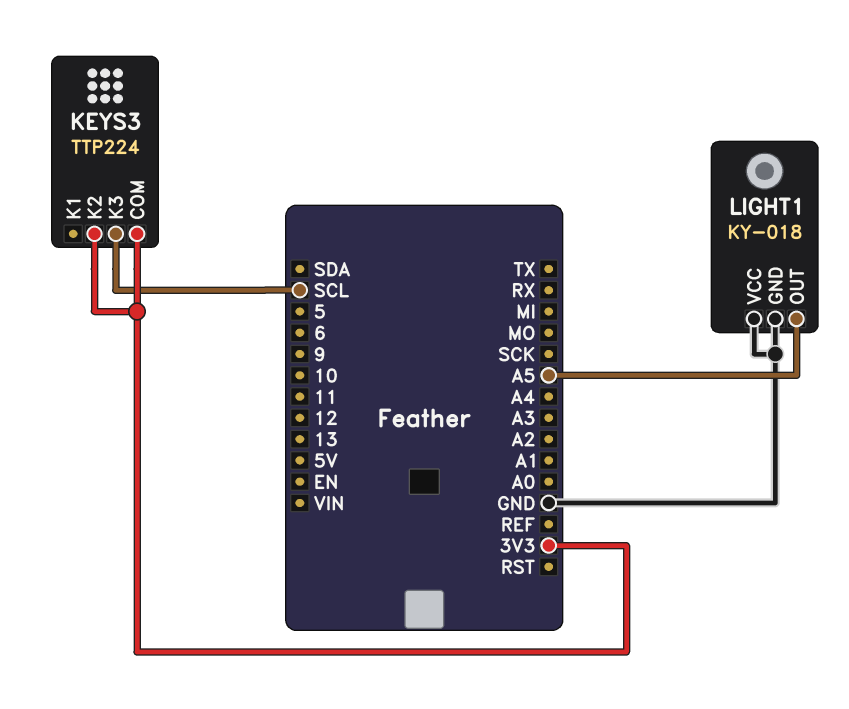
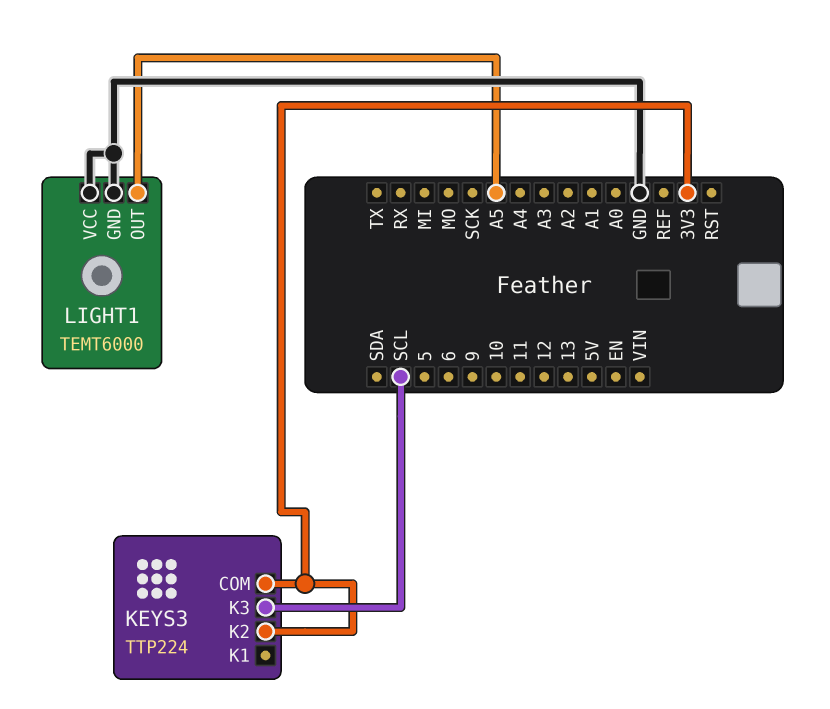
LIGHT1: KY-018 -> TEMT6000

